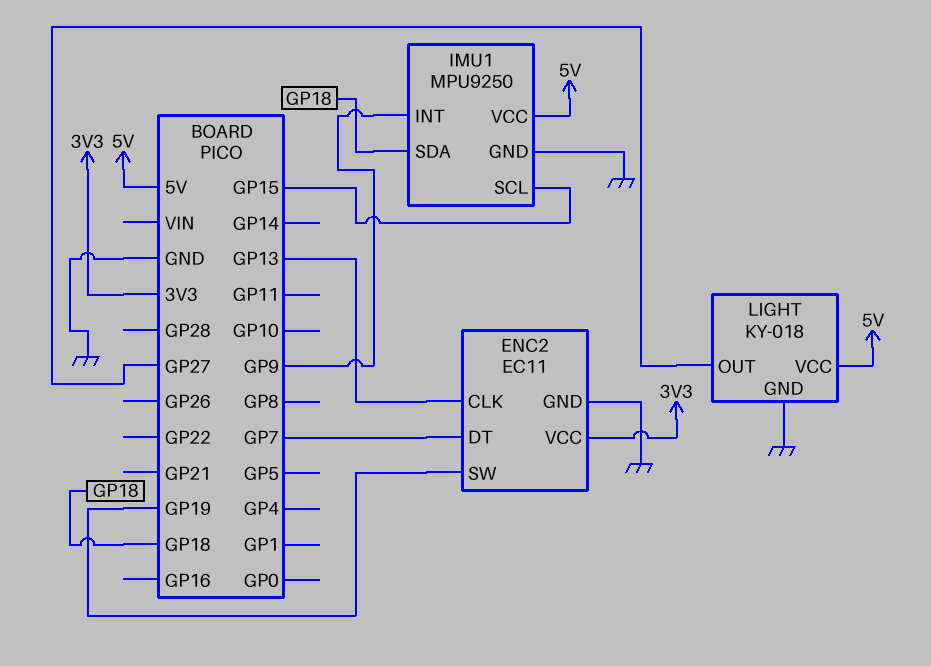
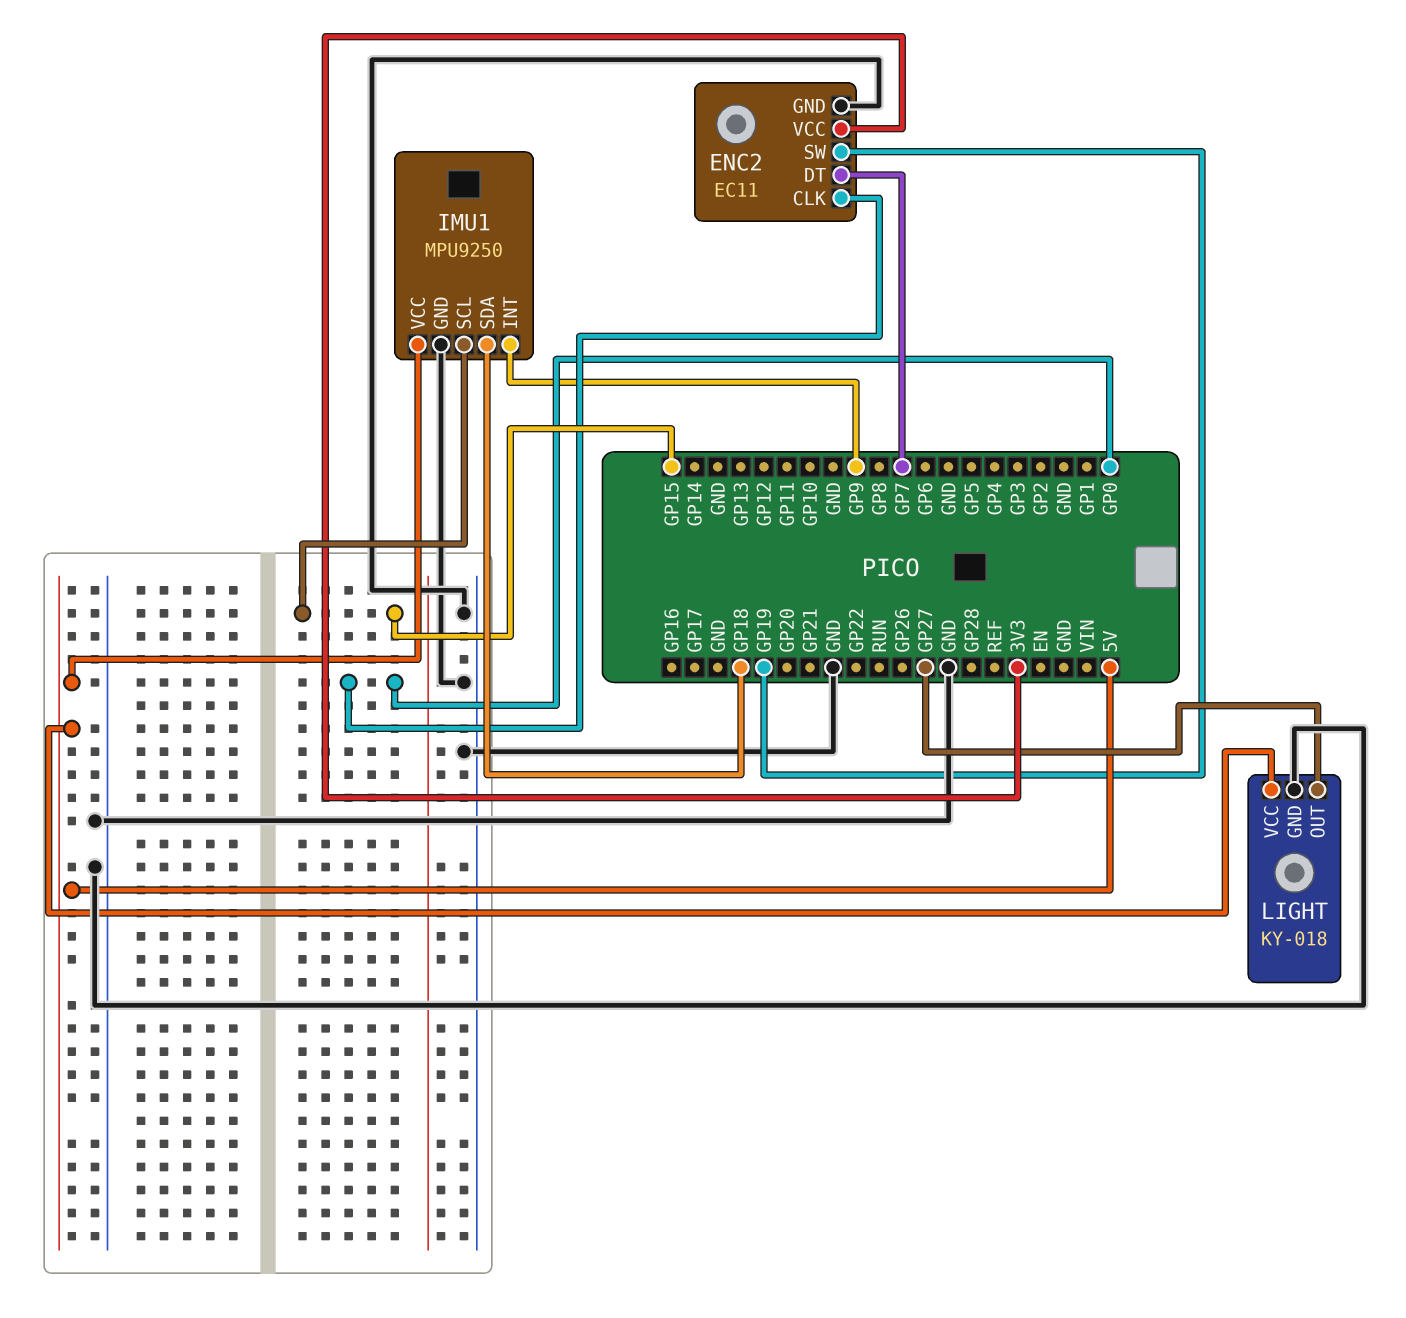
ENC2 pin CLK: GP13 -> GP0

